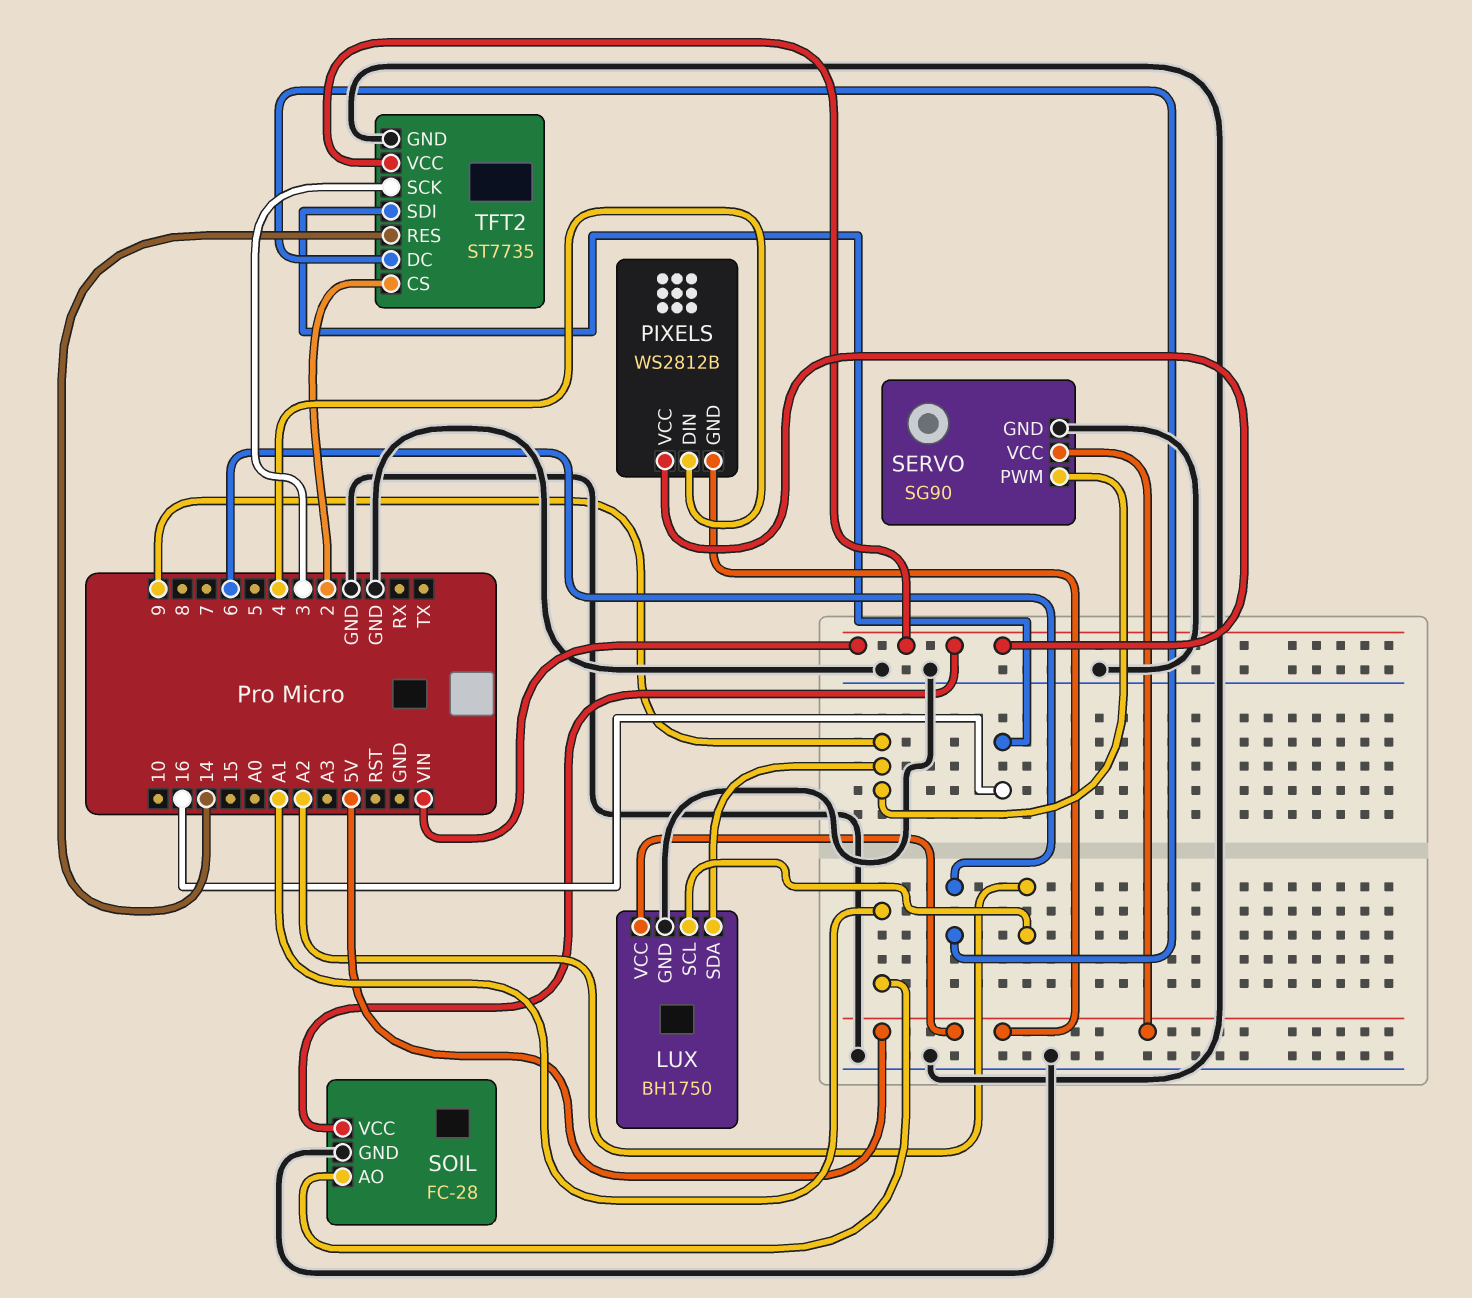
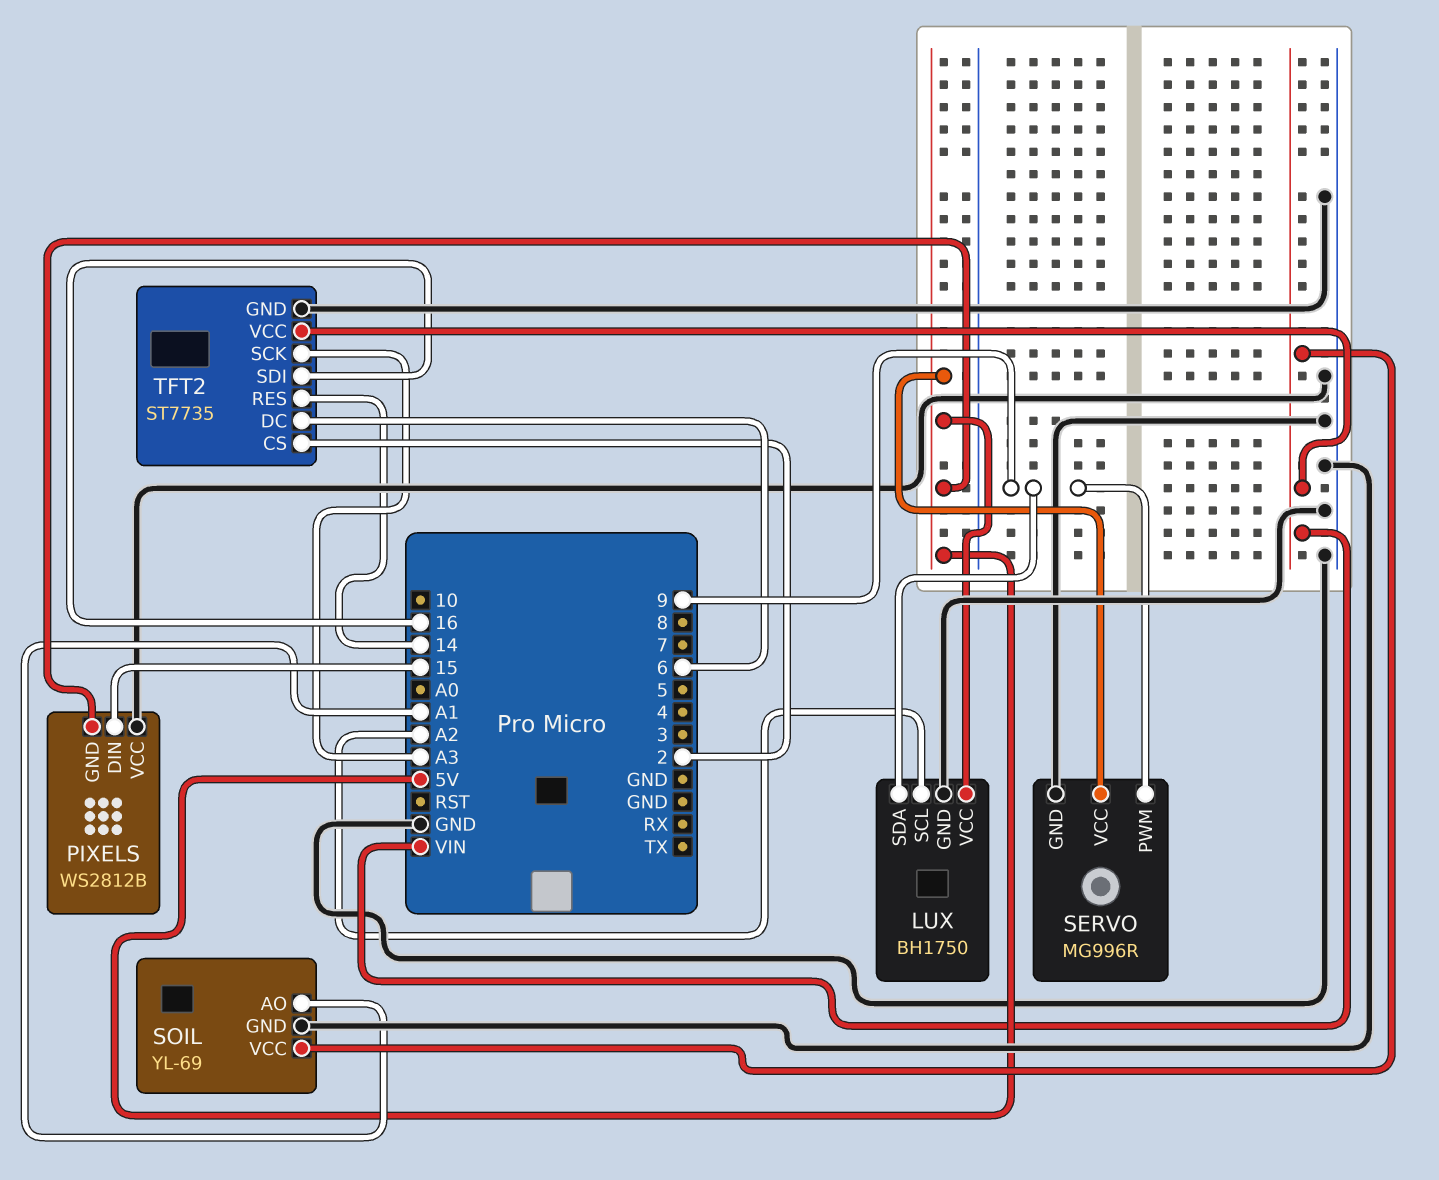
PIXELS pin DIN: 4 -> 15
PIXELS pin VCC: VIN -> GND
SERVO: SG90 -> MG996R
SOIL: FC-28 -> YL-69
TFT2 pin SCK: 3 -> A3

